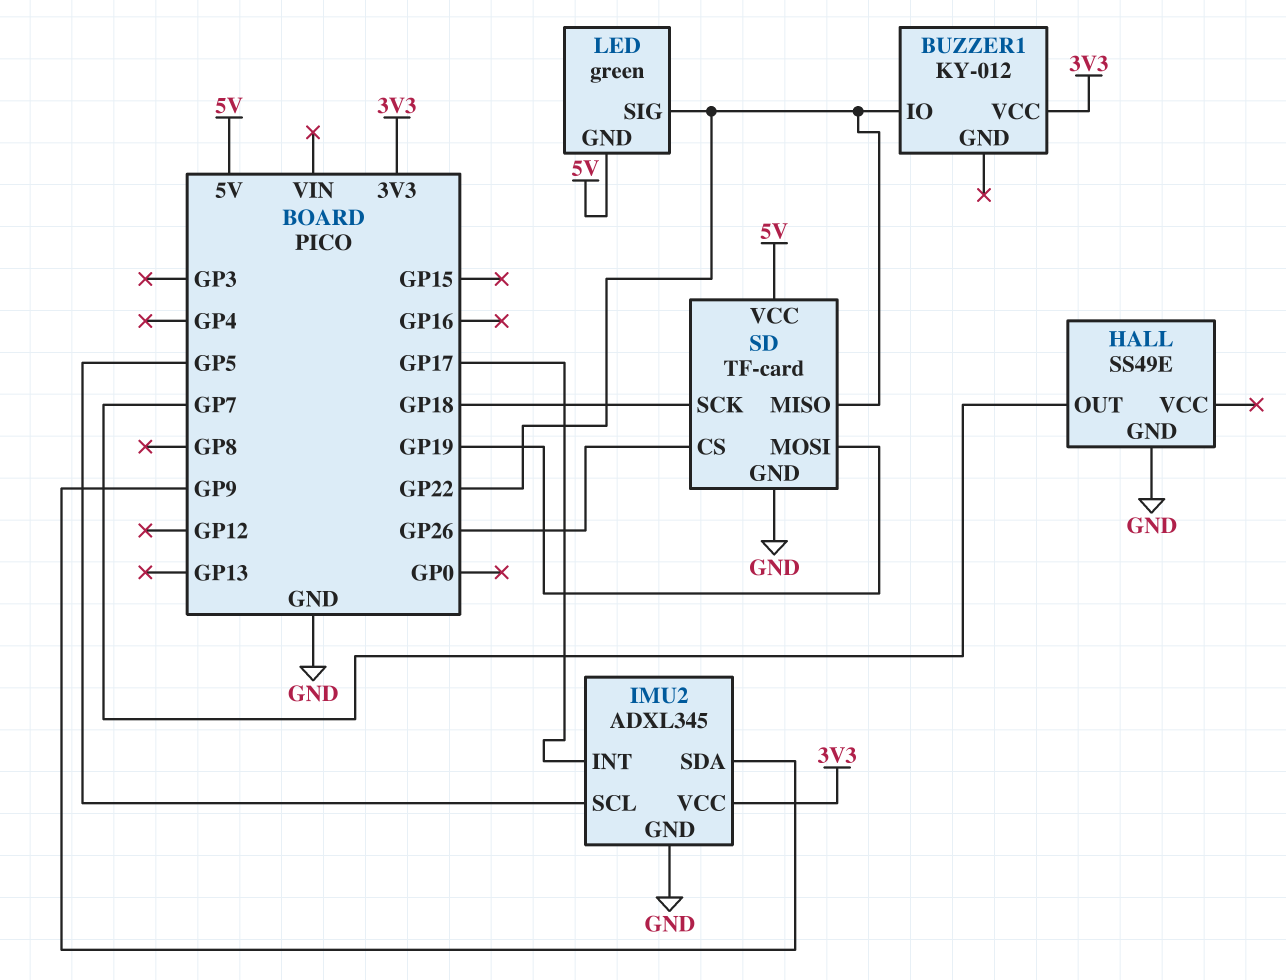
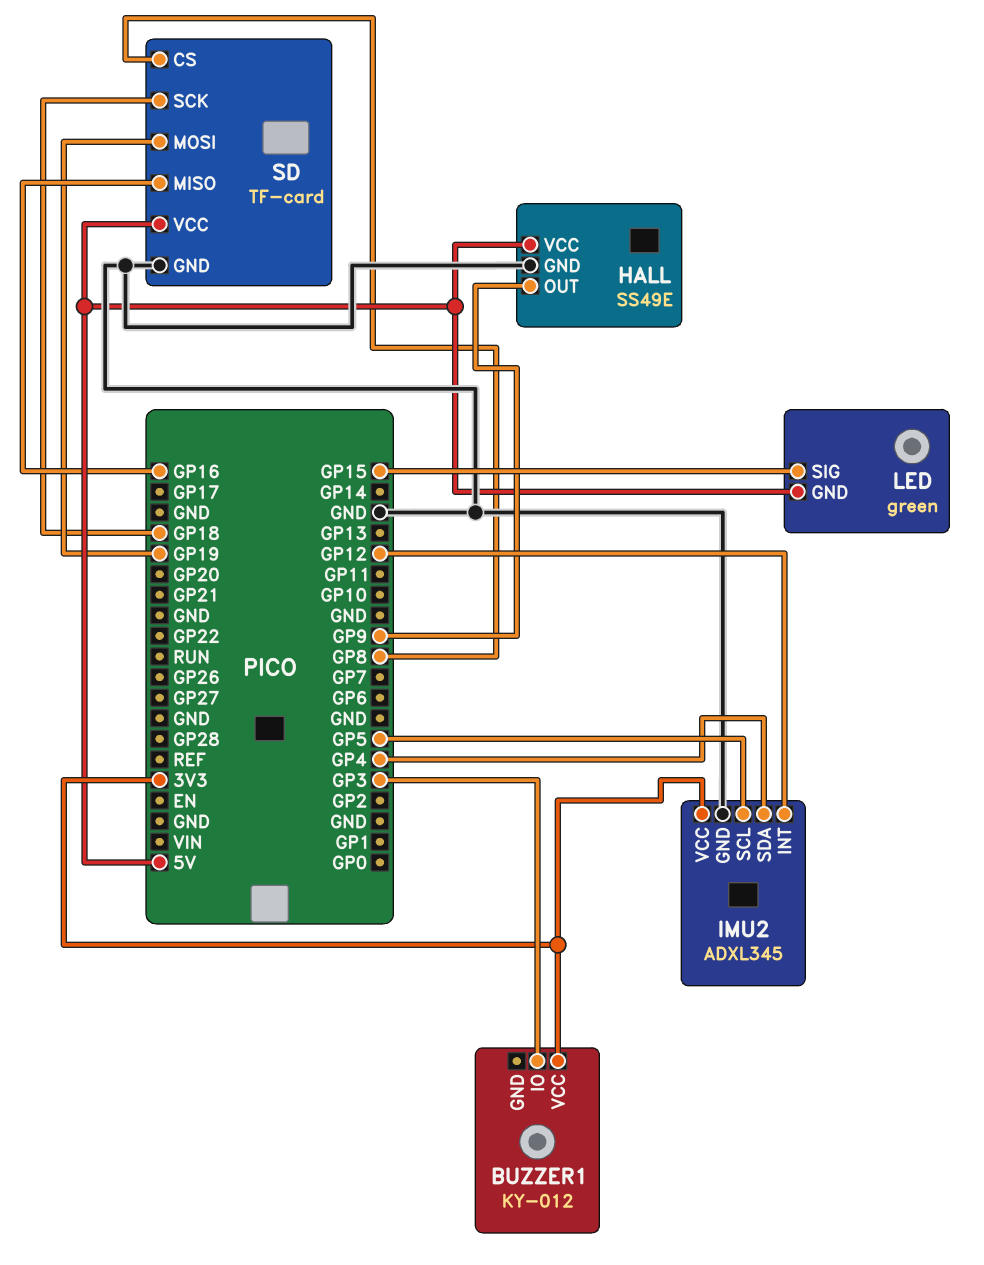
BUZZER1 pin IO: GP22 -> GP3
HALL pin OUT: GP7 -> GP9
HALL pin VCC: none -> 5V
IMU2 pin INT: GP17 -> GP12
IMU2 pin SDA: GP9 -> GP4
LED pin SIG: GP22 -> GP15
SD pin CS: GP26 -> GP8
SD pin MISO: GP22 -> GP16

